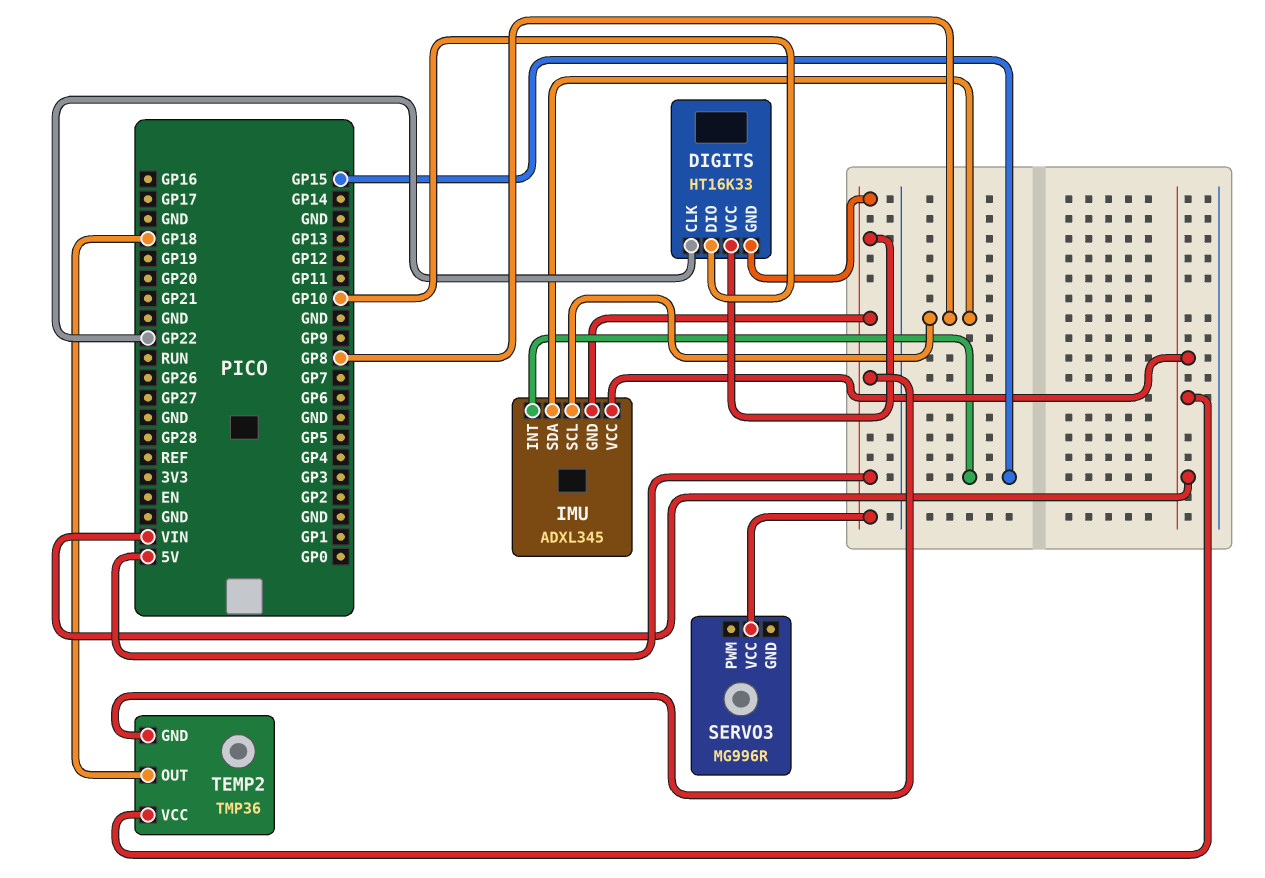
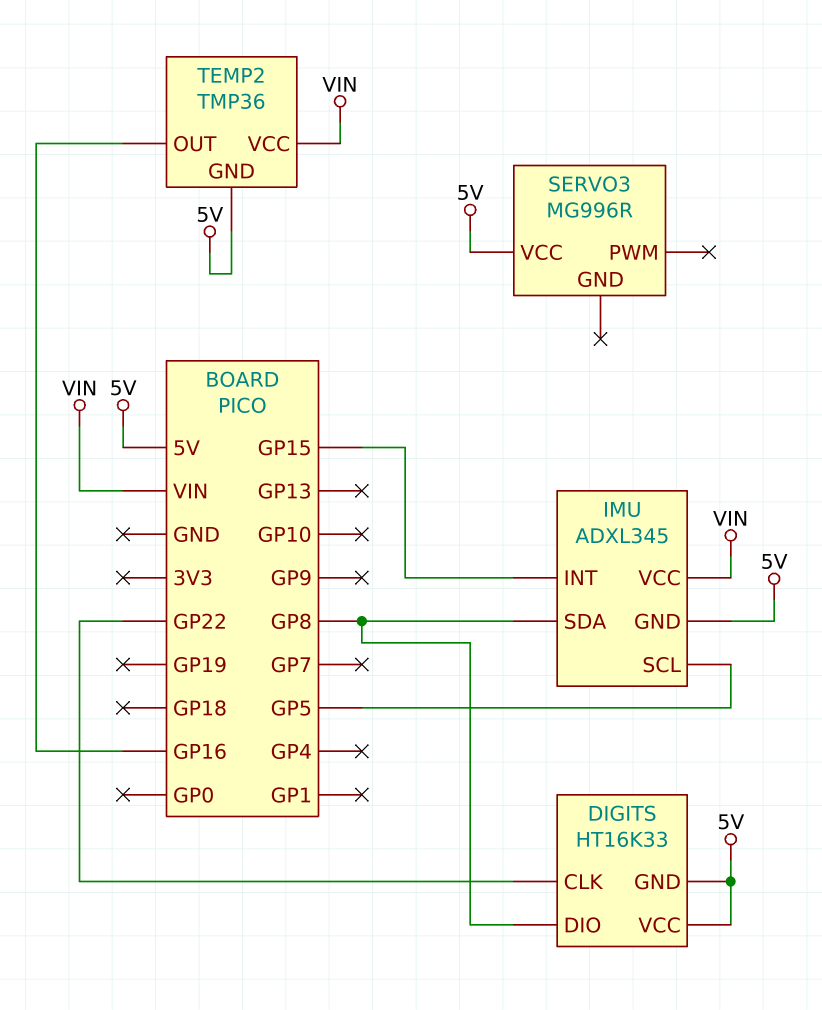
DIGITS pin DIO: GP10 -> GP8
IMU pin SCL: GP8 -> GP5
TEMP2 pin OUT: GP18 -> GP16

